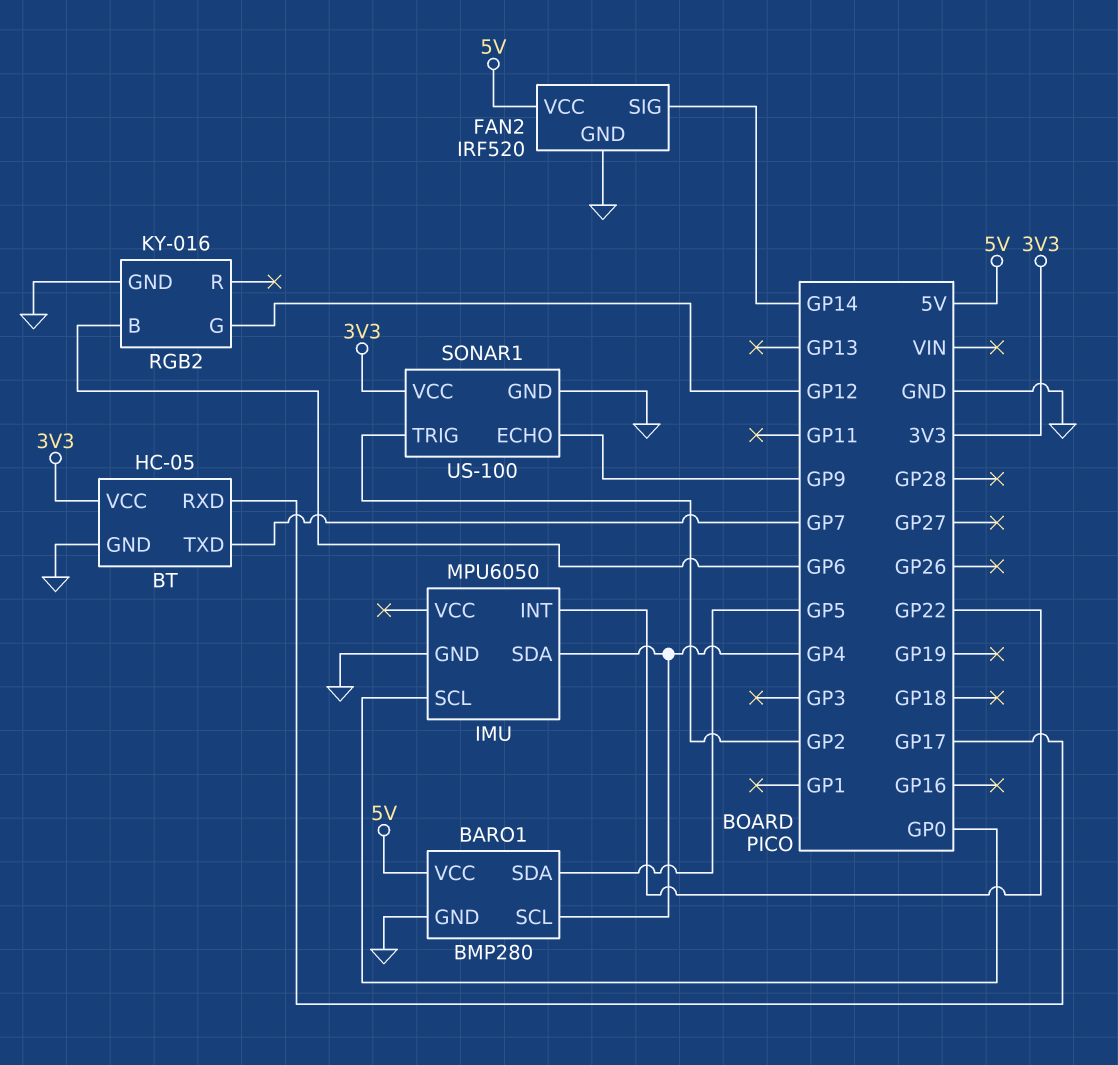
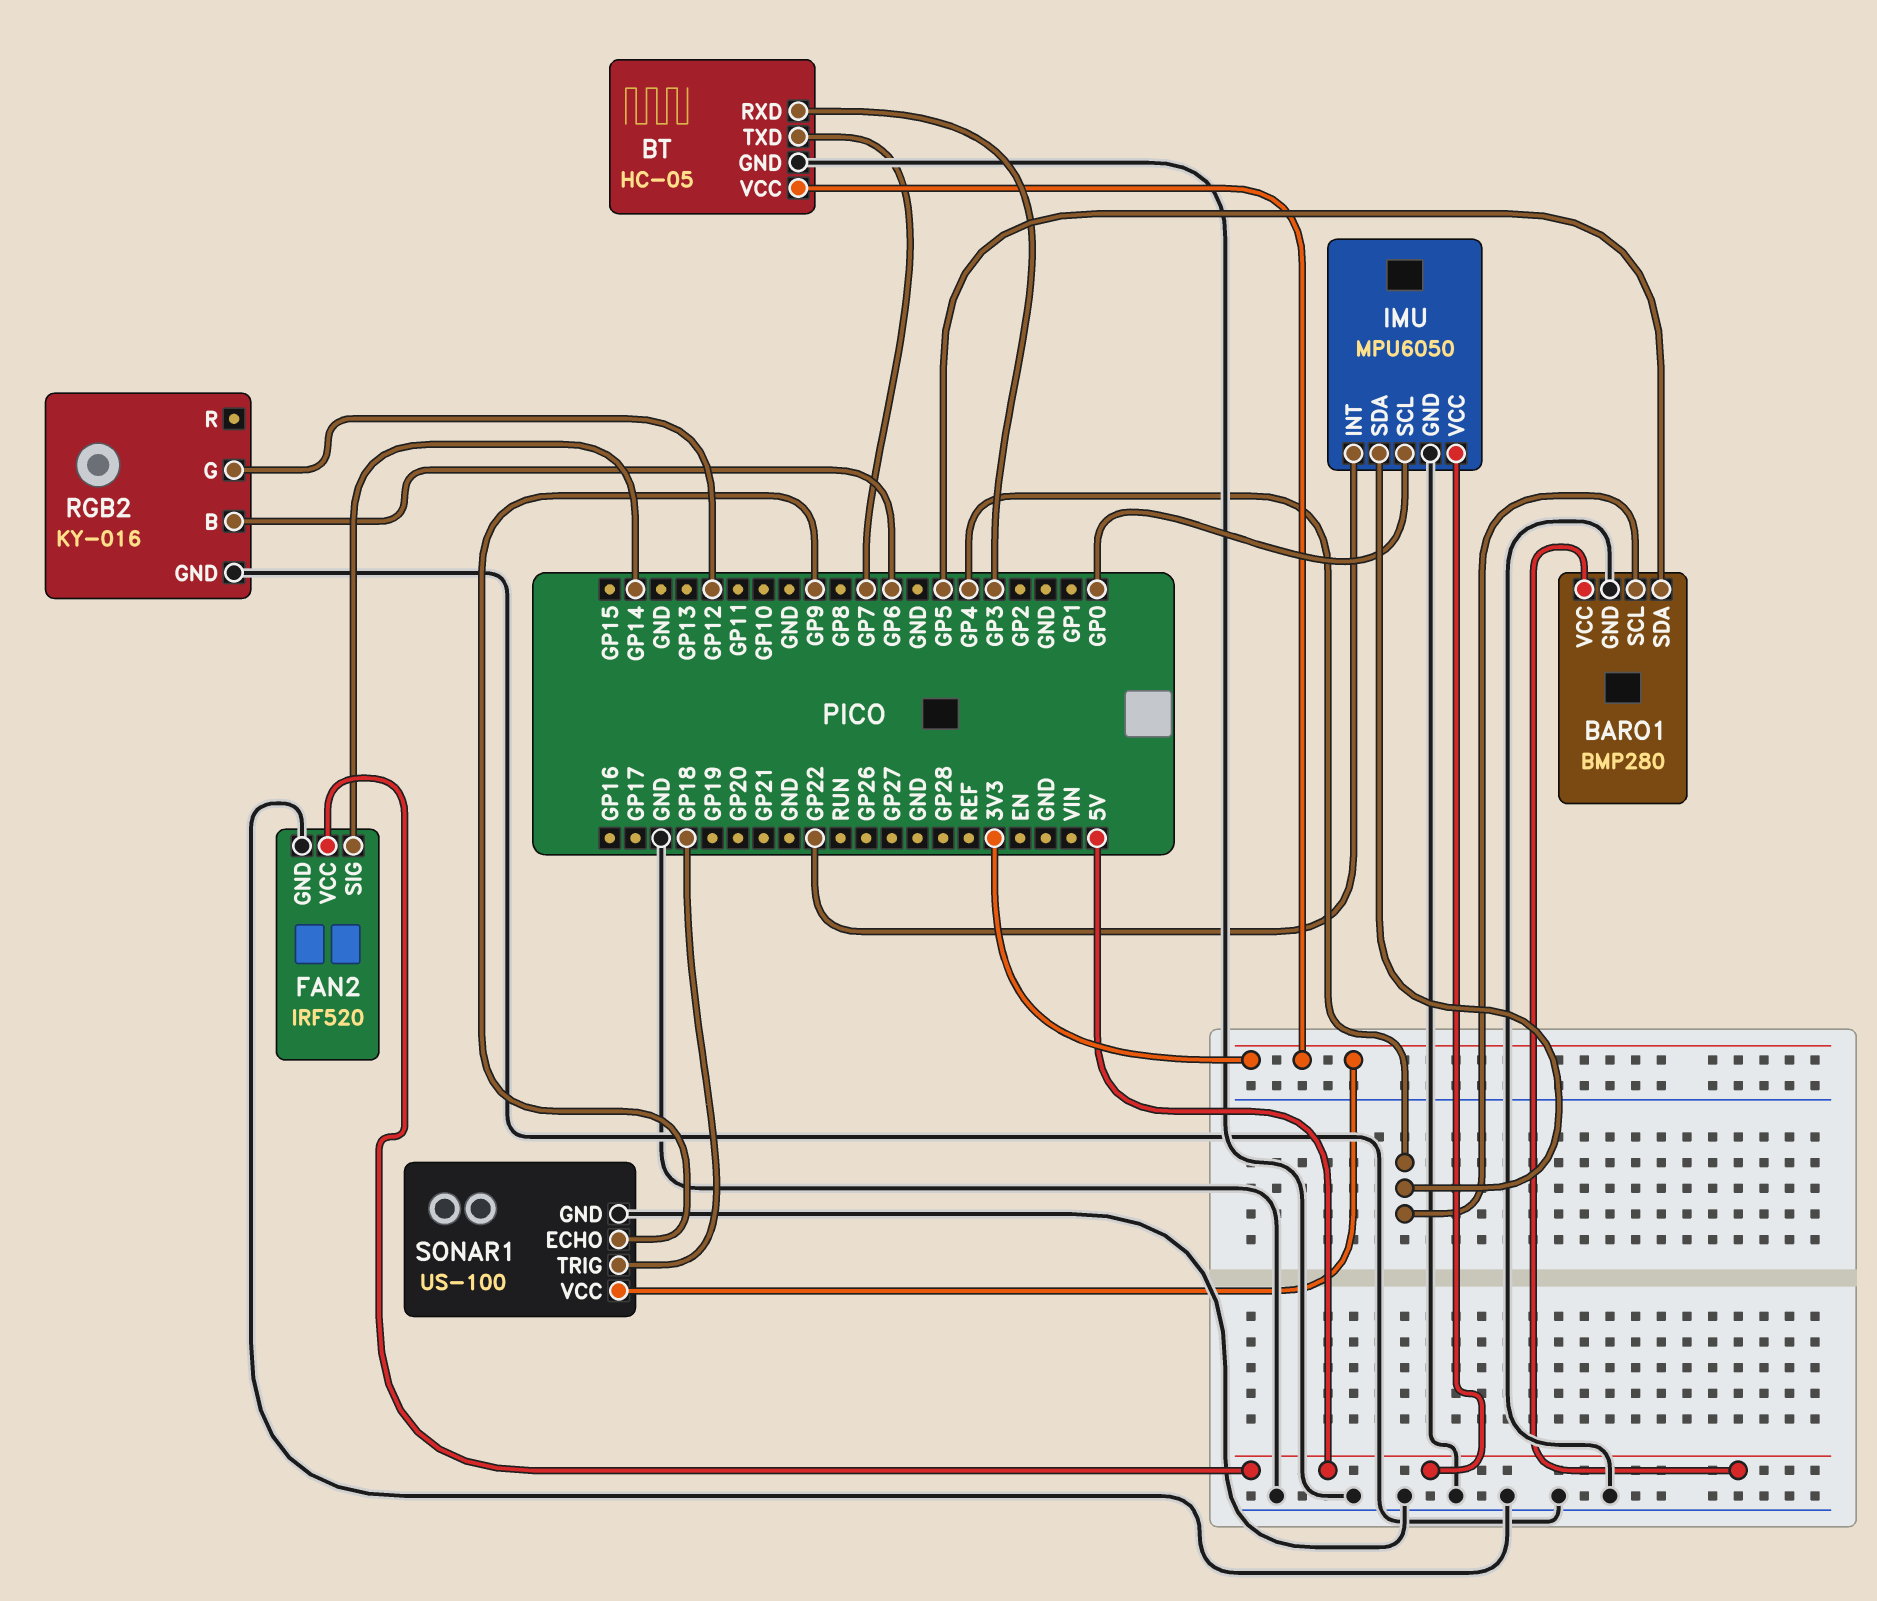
BT pin RXD: GP17 -> GP3
IMU pin VCC: none -> 5V
SONAR1 pin TRIG: GP2 -> GP18

